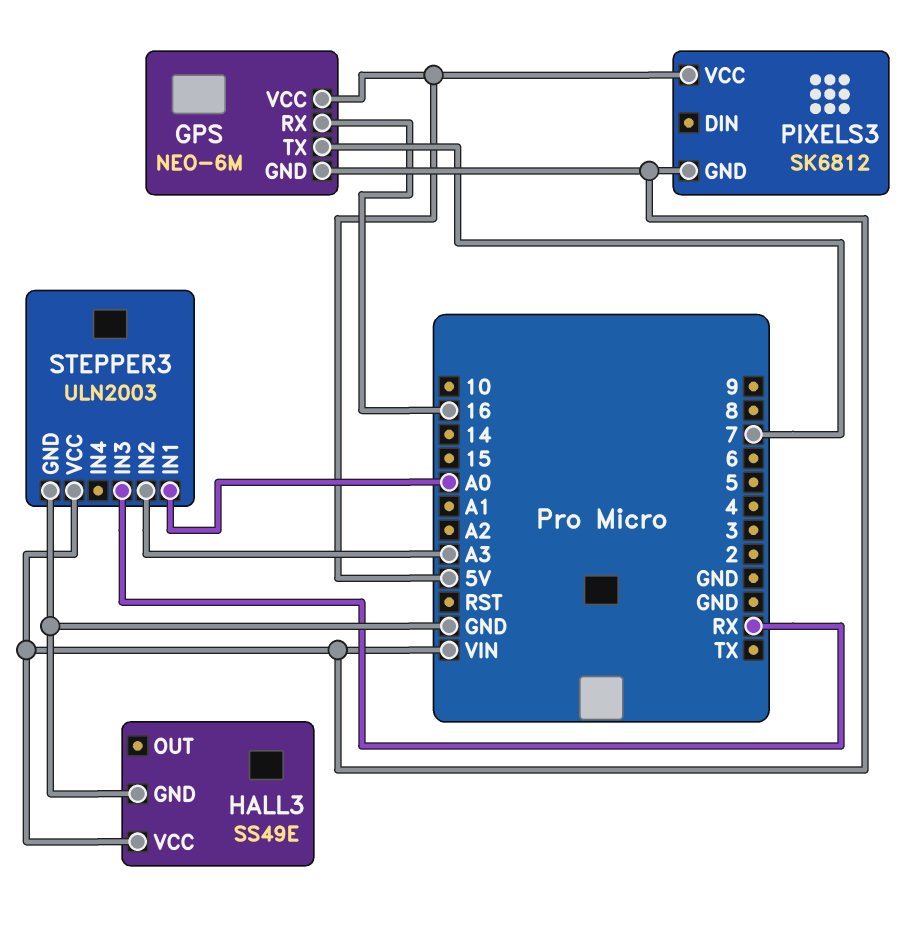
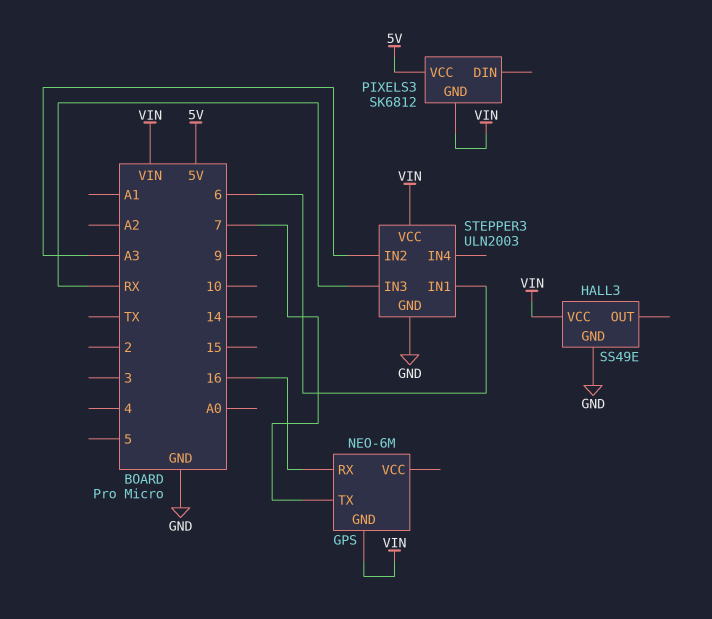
GPS pin VCC: 5V -> none
STEPPER3 pin IN1: A0 -> 6

